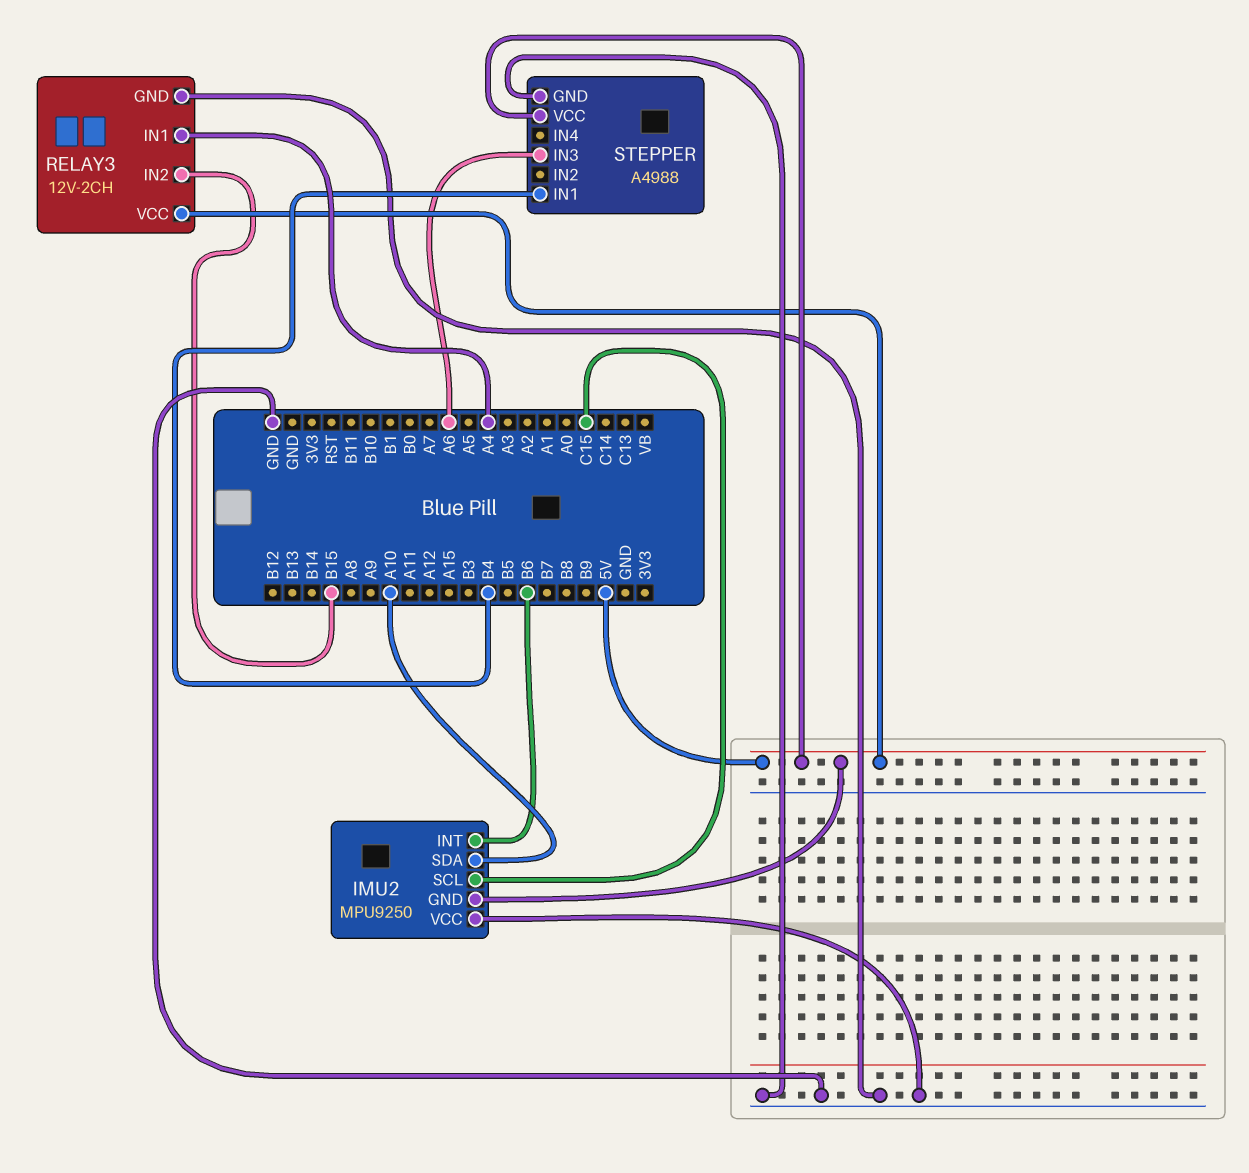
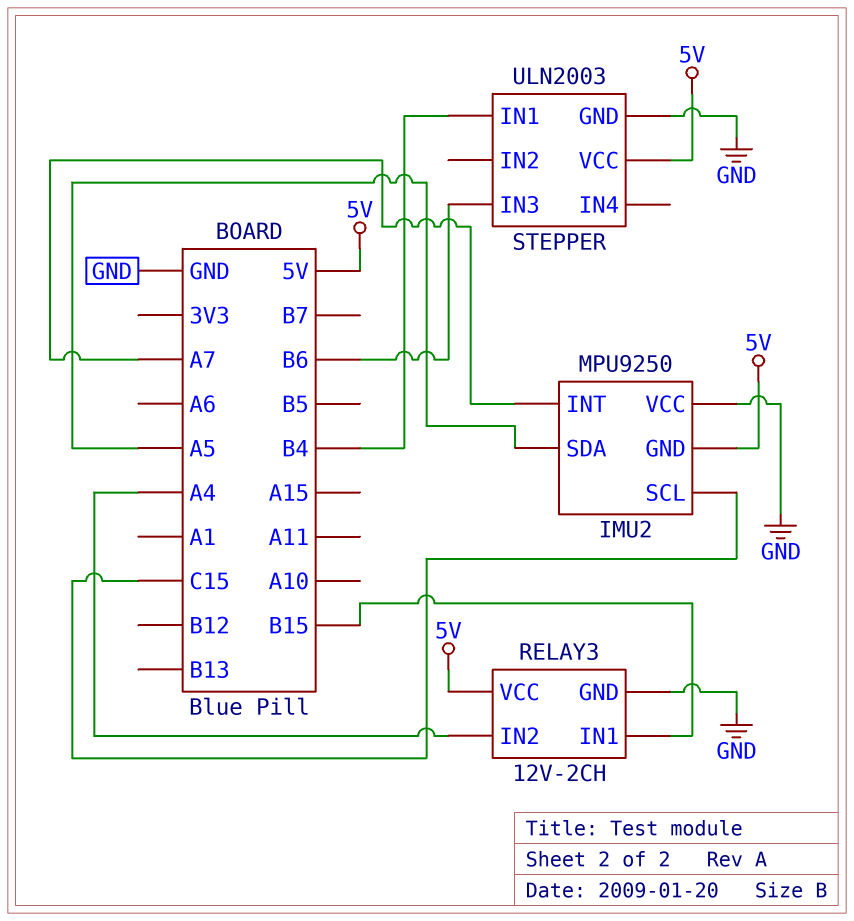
IMU2 pin INT: B6 -> A7
IMU2 pin SDA: A10 -> A5
RELAY3 pin IN1: A4 -> B15
RELAY3 pin IN2: B15 -> A4
STEPPER: A4988 -> ULN2003
STEPPER pin IN3: A6 -> B6

